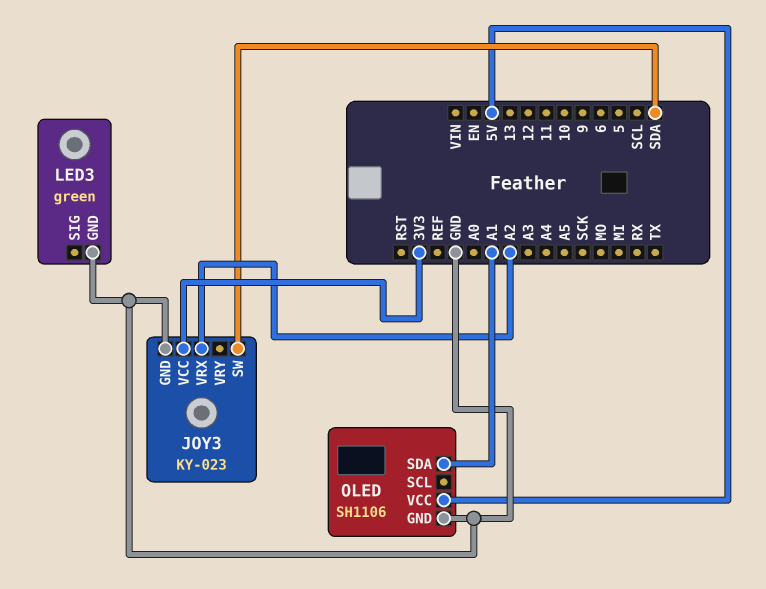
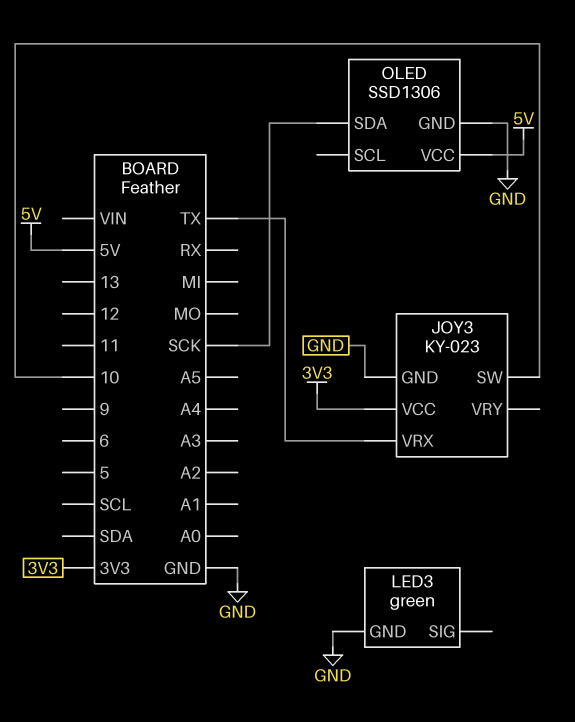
JOY3 pin SW: SDA -> 10
JOY3 pin VRX: A2 -> TX
OLED: SH1106 -> SSD1306
OLED pin SDA: A1 -> SCK

